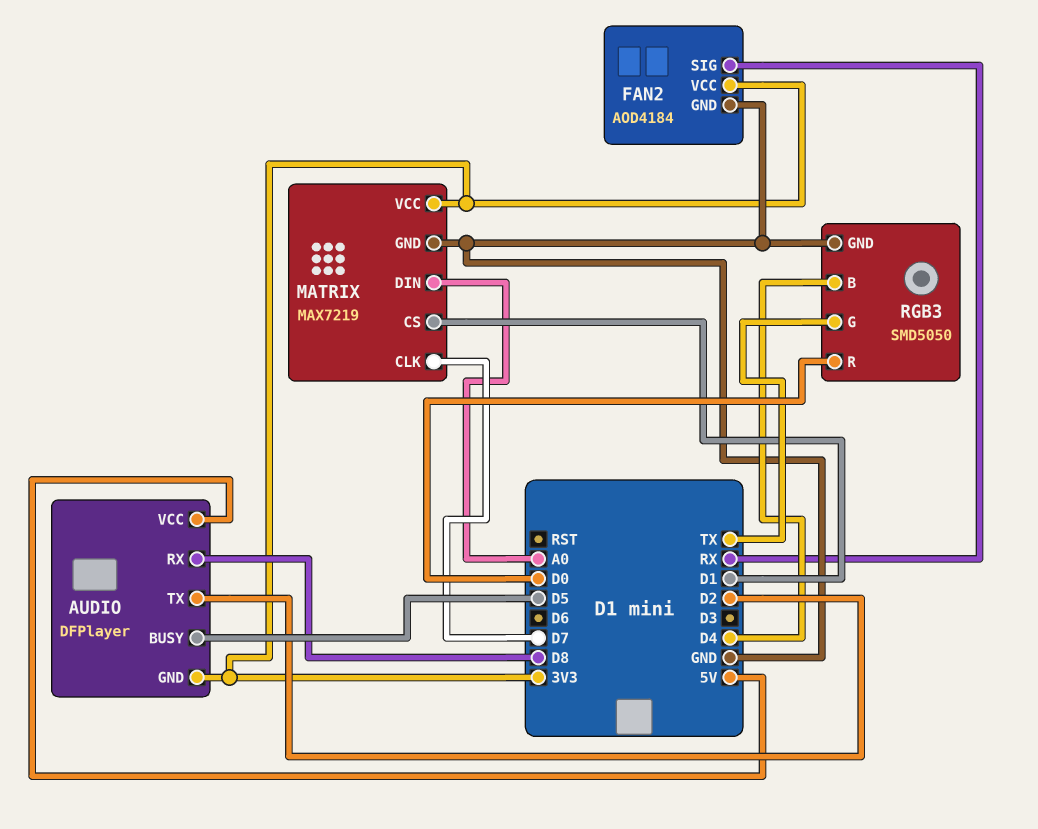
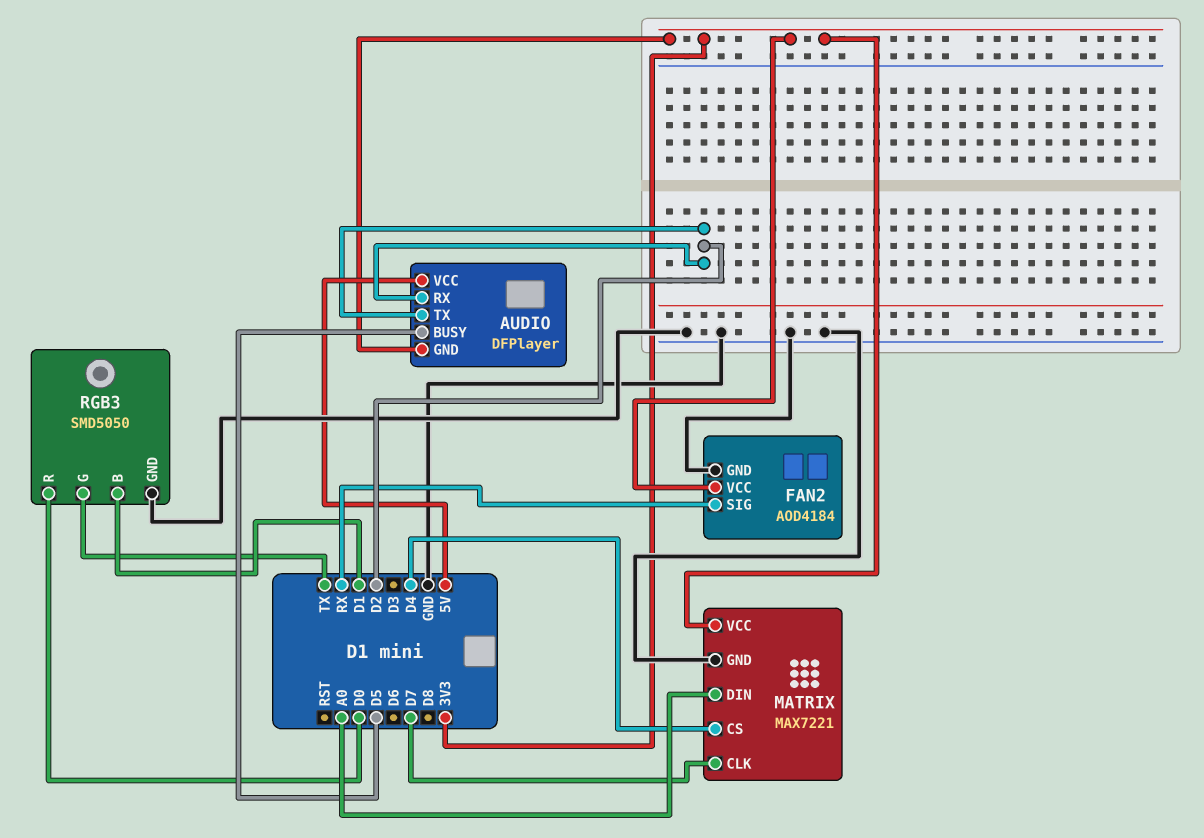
AUDIO pin RX: D8 -> D2
MATRIX: MAX7219 -> MAX7221
MATRIX pin CS: D1 -> D4
RGB3 pin B: D4 -> D1

